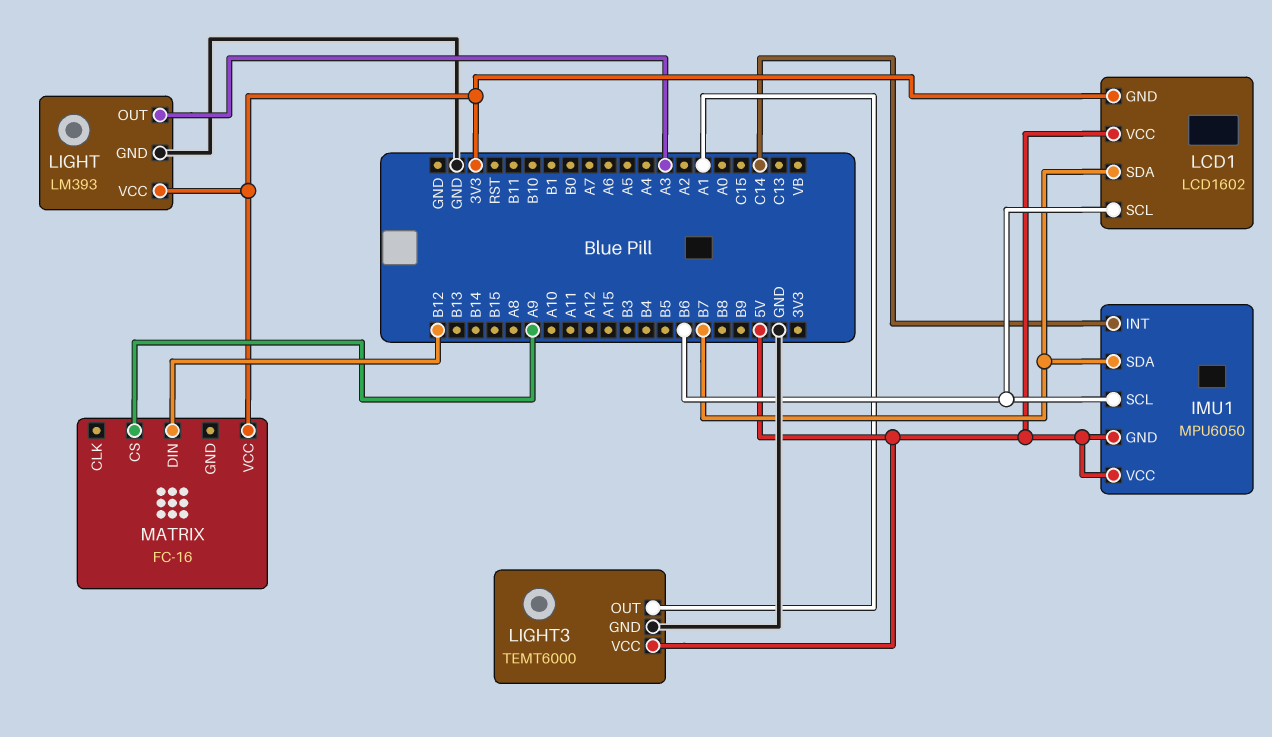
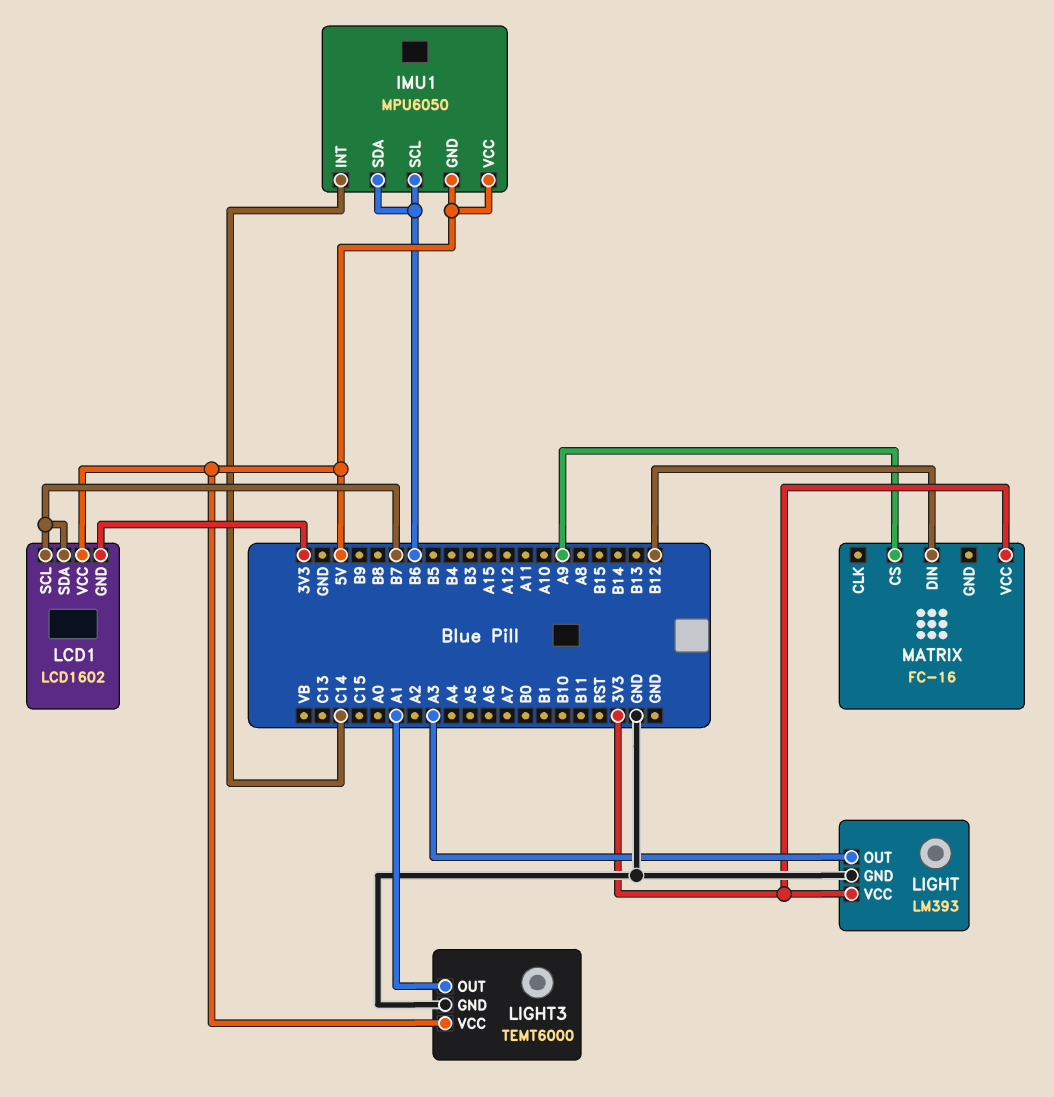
IMU1 pin SDA: B7 -> B6
LCD1 pin SCL: B6 -> B7

